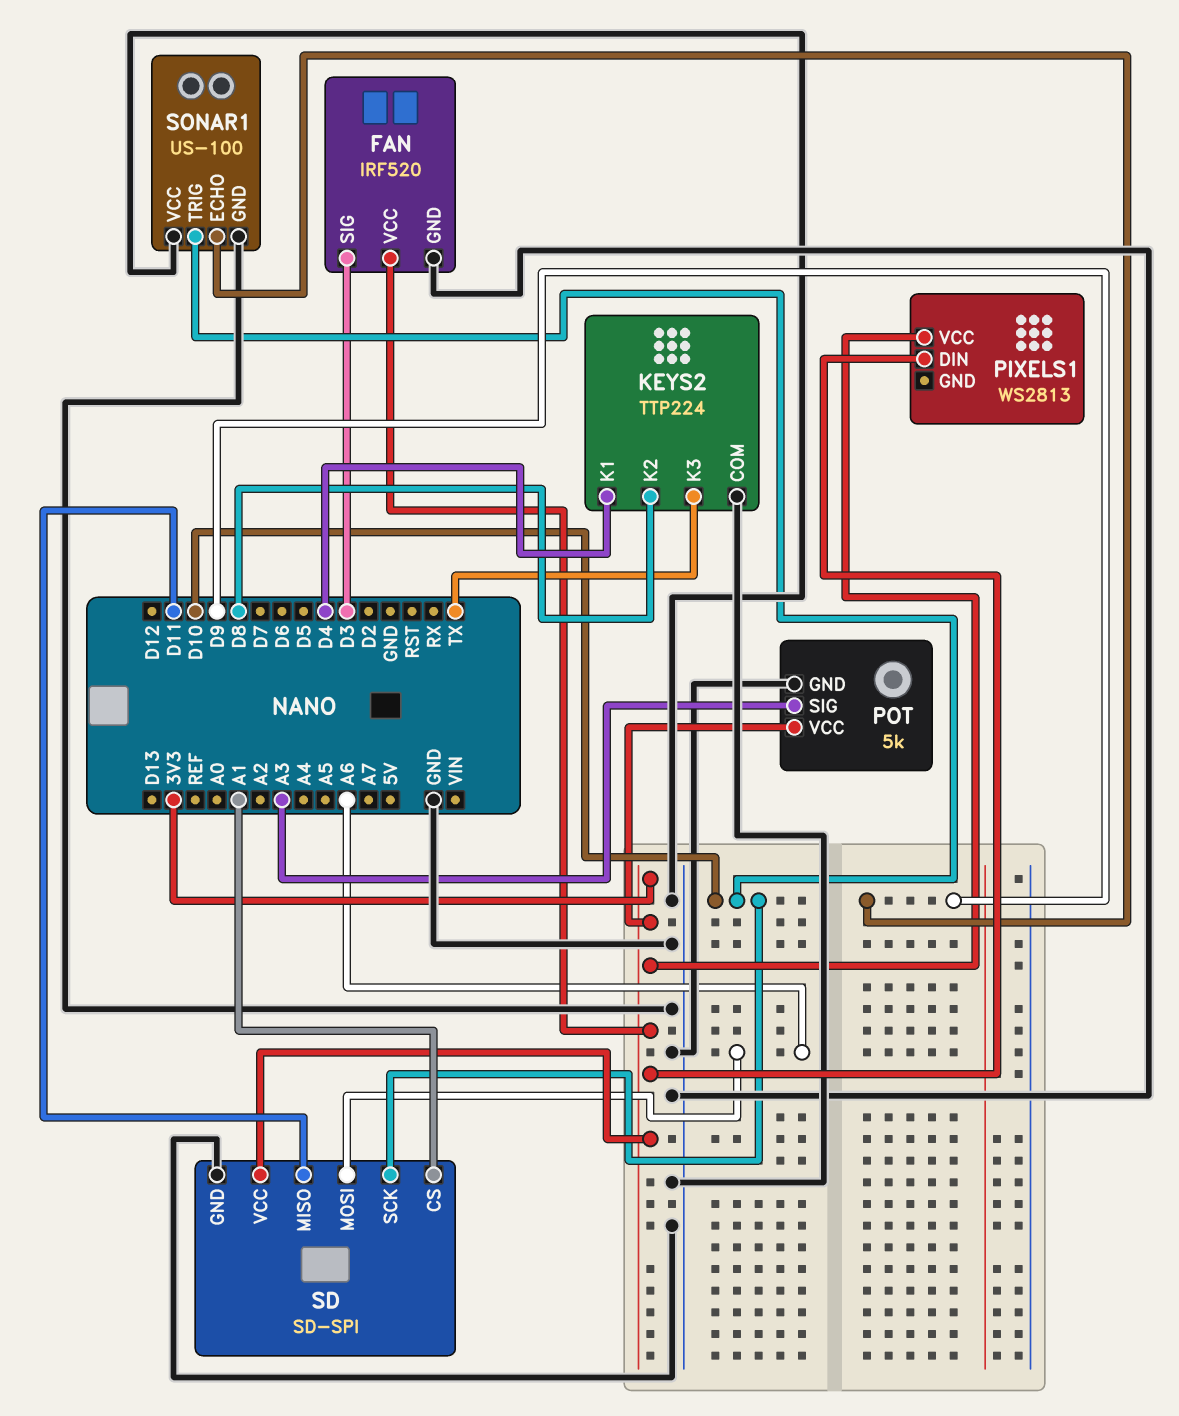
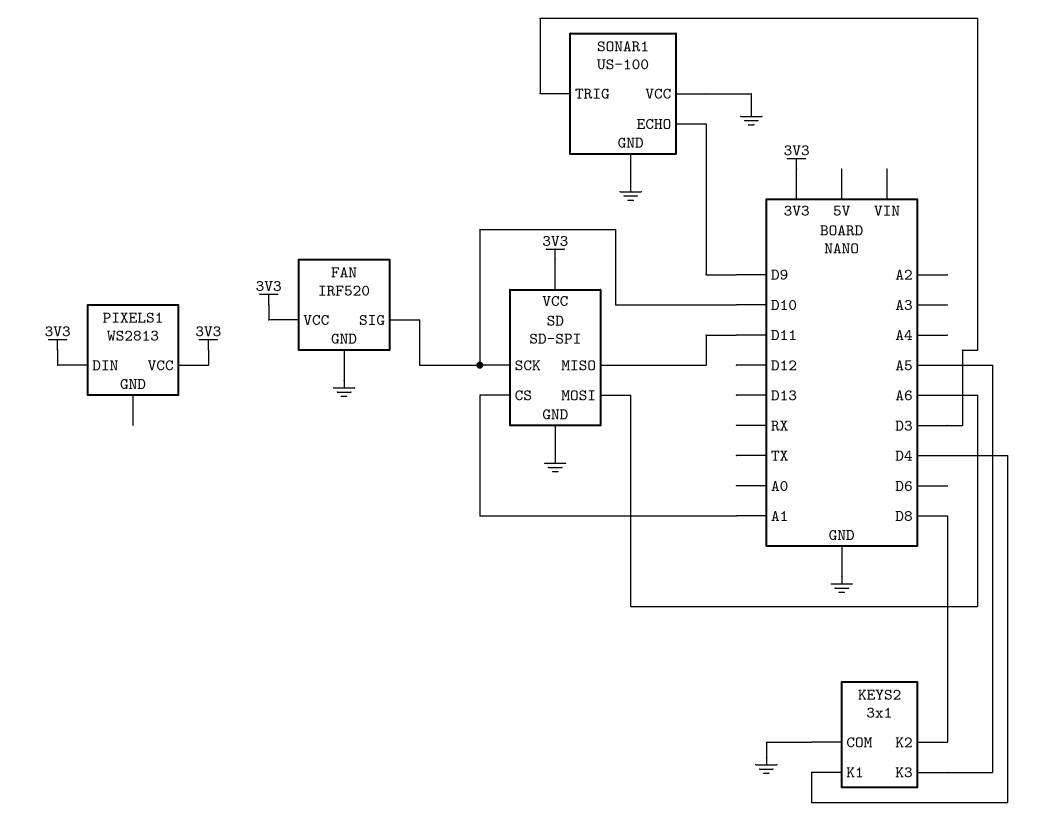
FAN pin SIG: D3 -> D10
KEYS2: TTP224 -> 3x1
KEYS2 pin K3: TX -> A5
POT: 5k -> none
POT pin GND: GND -> none
POT pin SIG: A3 -> none
POT pin VCC: 3V3 -> none
SONAR1 pin TRIG: D10 -> D3

